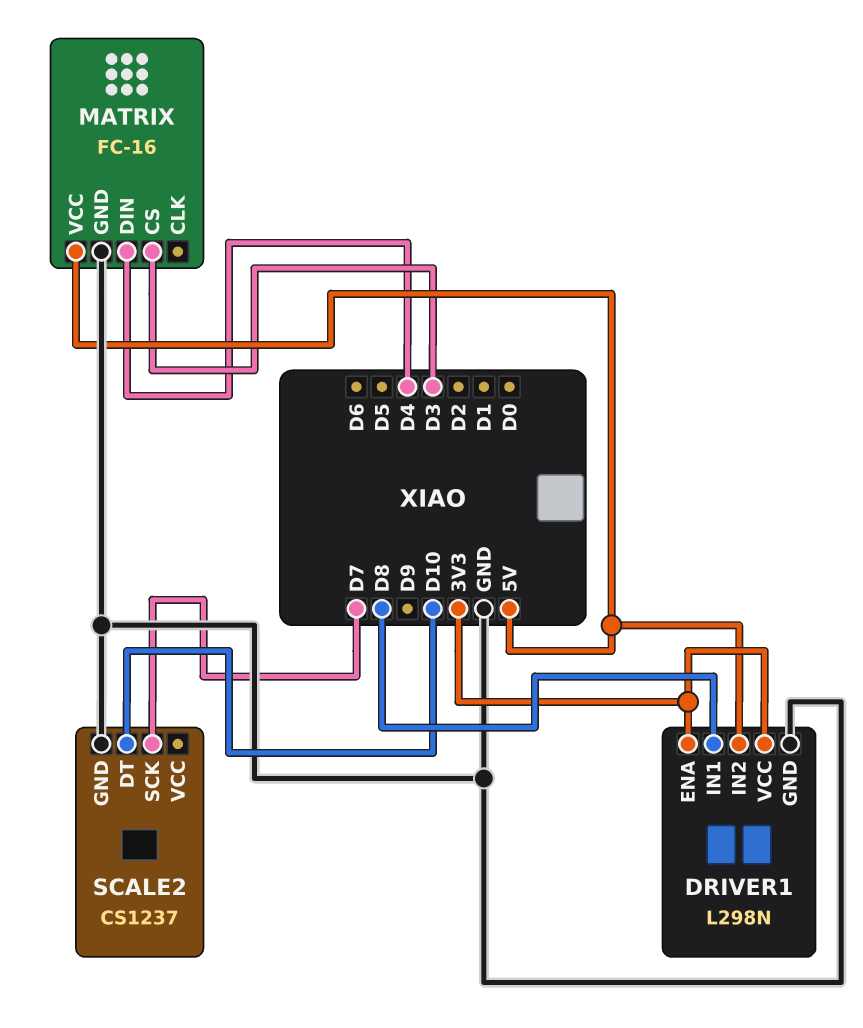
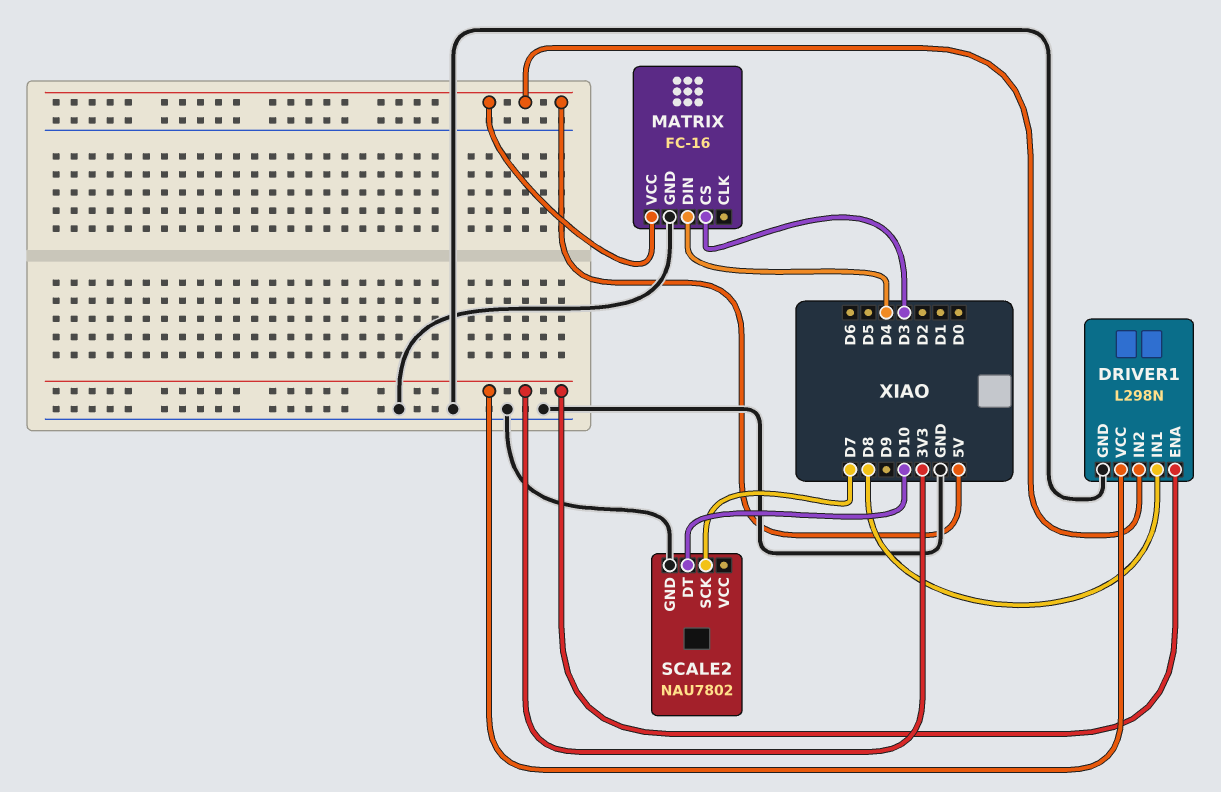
SCALE2: CS1237 -> NAU7802

